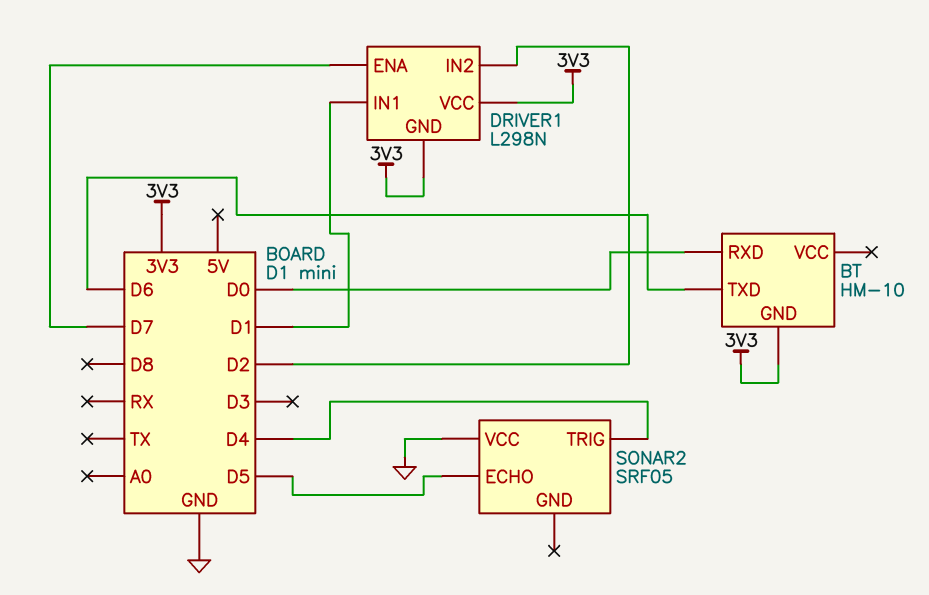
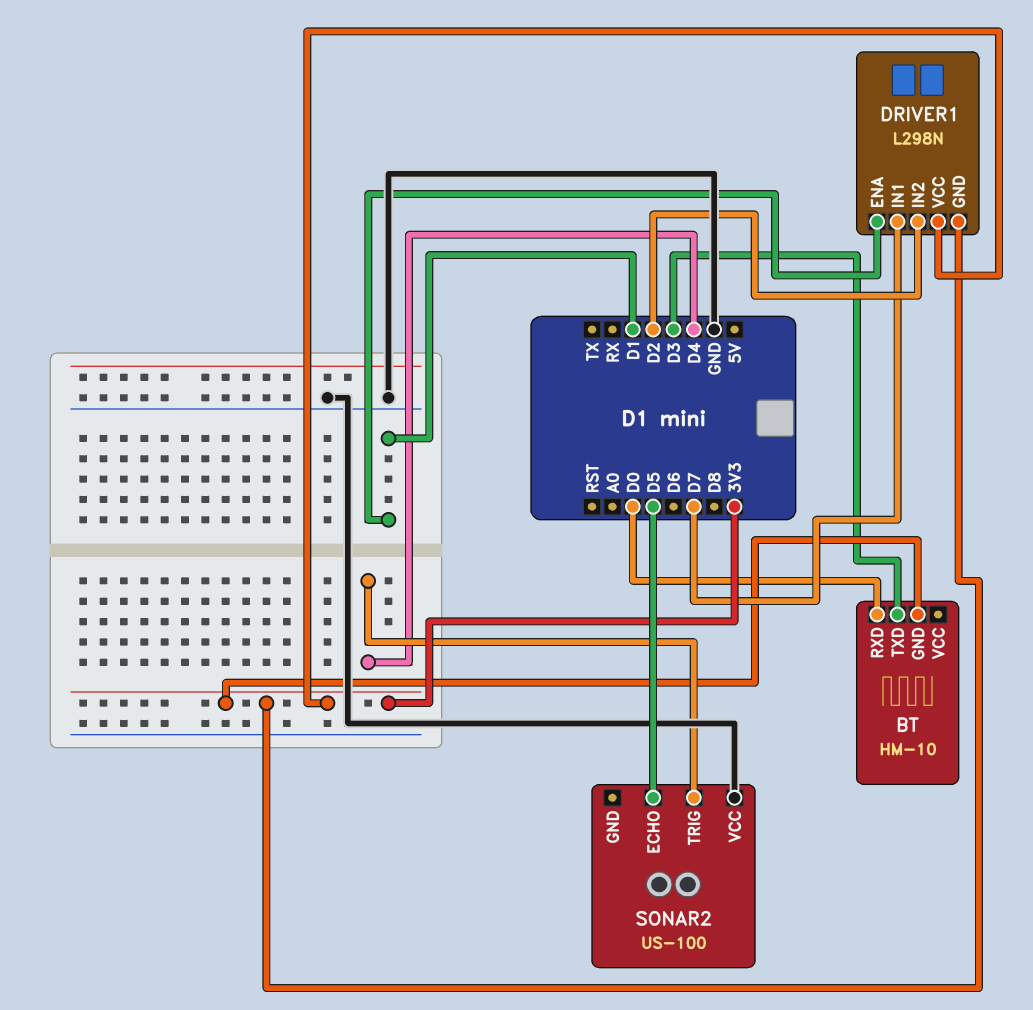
BT pin TXD: D6 -> D3
DRIVER1 pin ENA: D7 -> D1
DRIVER1 pin IN1: D1 -> D7
SONAR2: SRF05 -> US-100

